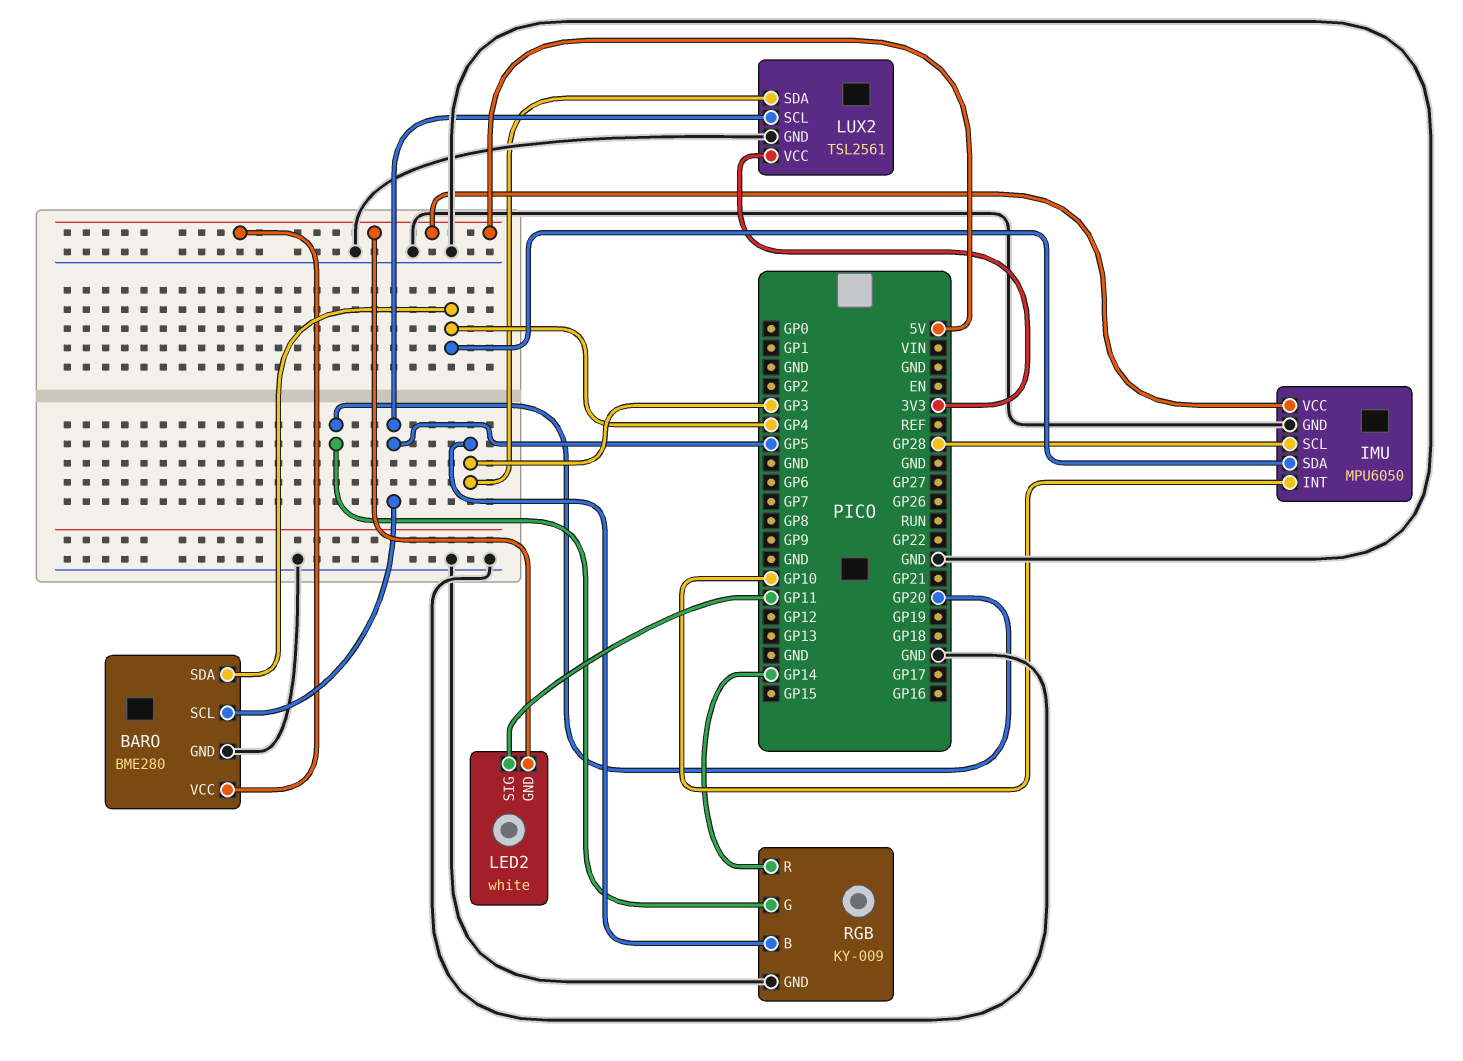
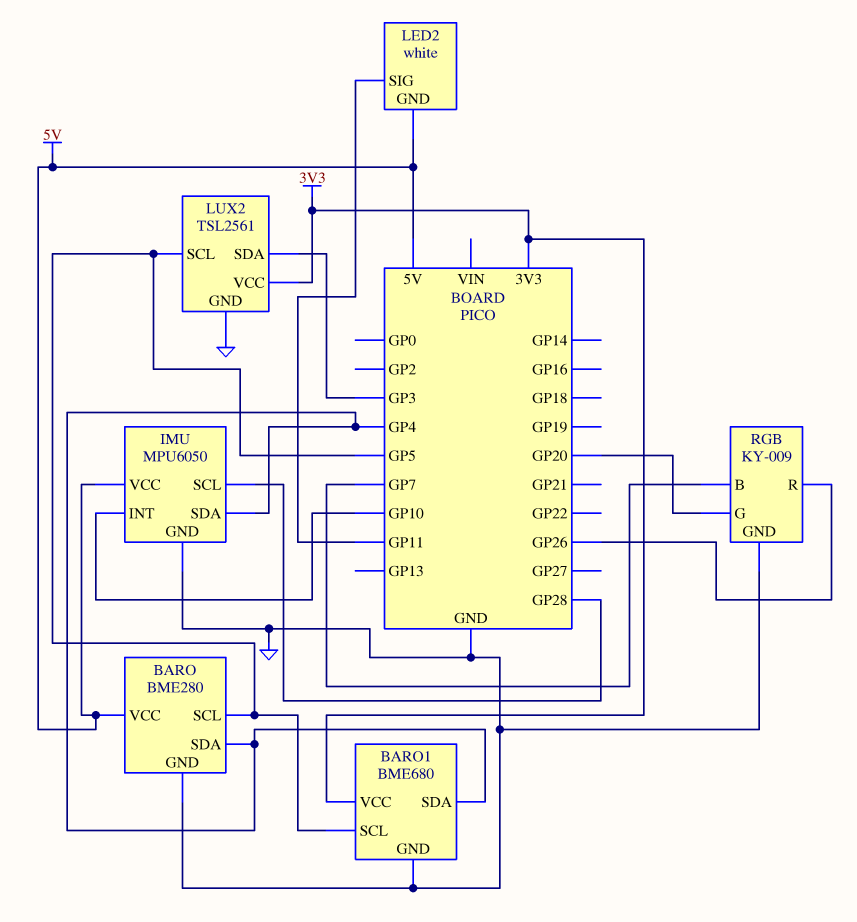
BARO1: none -> BME680
BARO1 pin GND: none -> GND
BARO1 pin SCL: none -> GP5
BARO1 pin SDA: none -> GP4
BARO1 pin VCC: none -> 3V3
RGB pin B: GP3 -> GP7
RGB pin R: GP14 -> GP26

